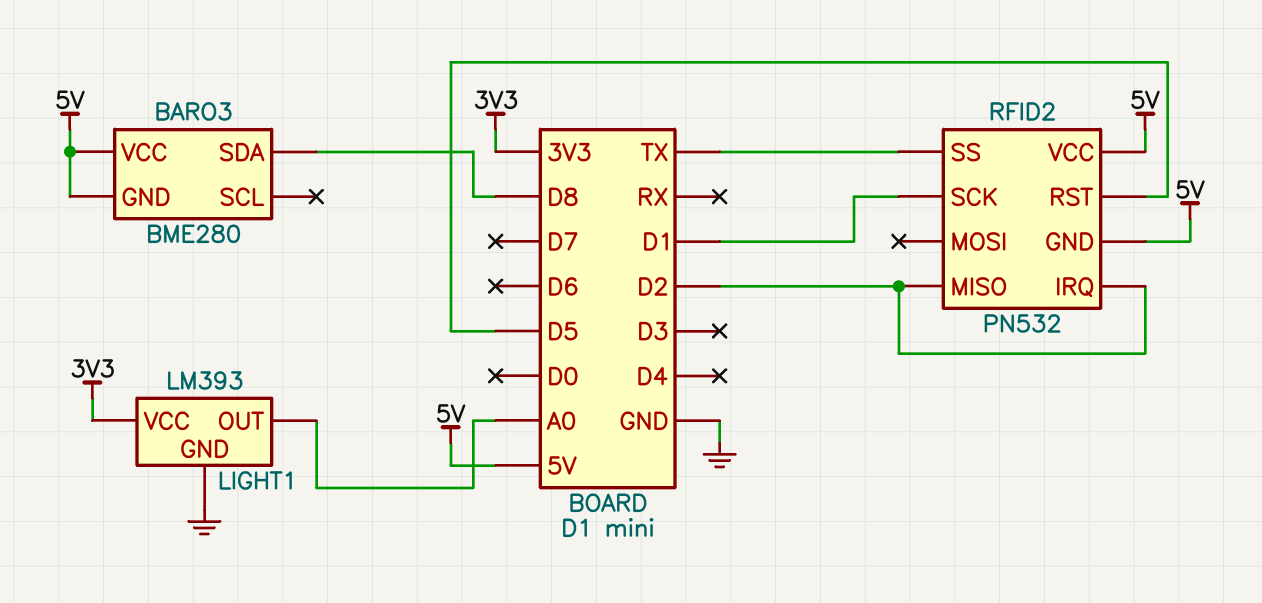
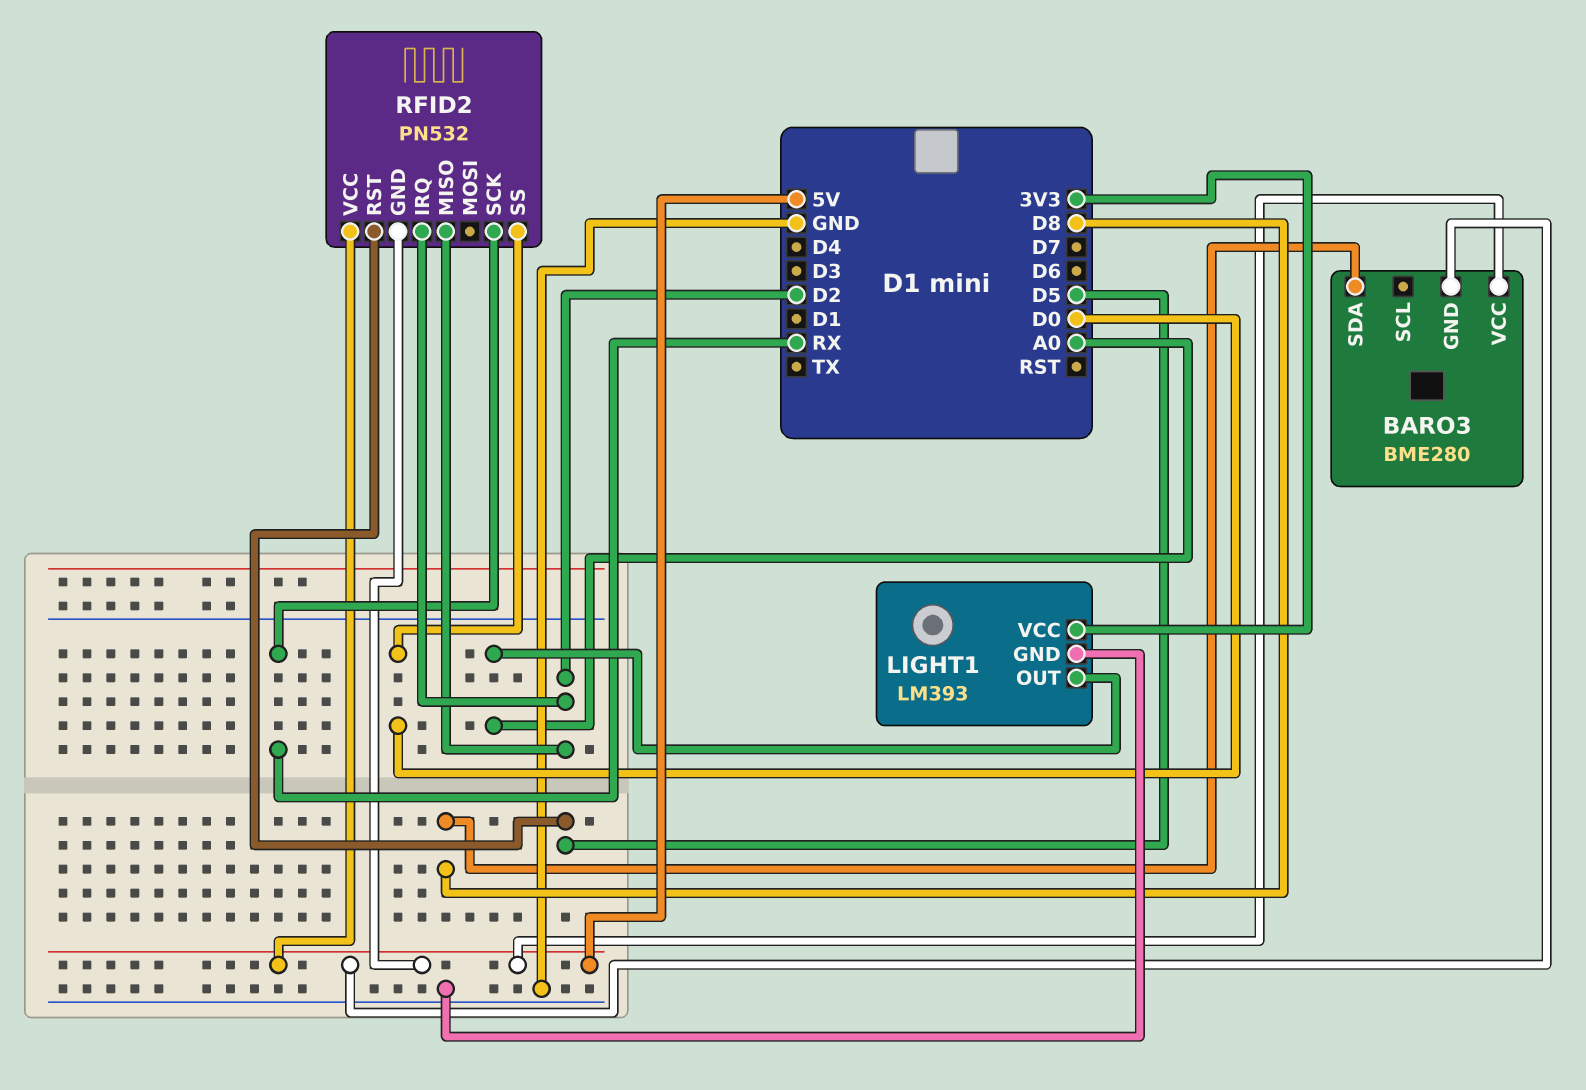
RFID2 pin SCK: D1 -> RX
RFID2 pin SS: TX -> D0

